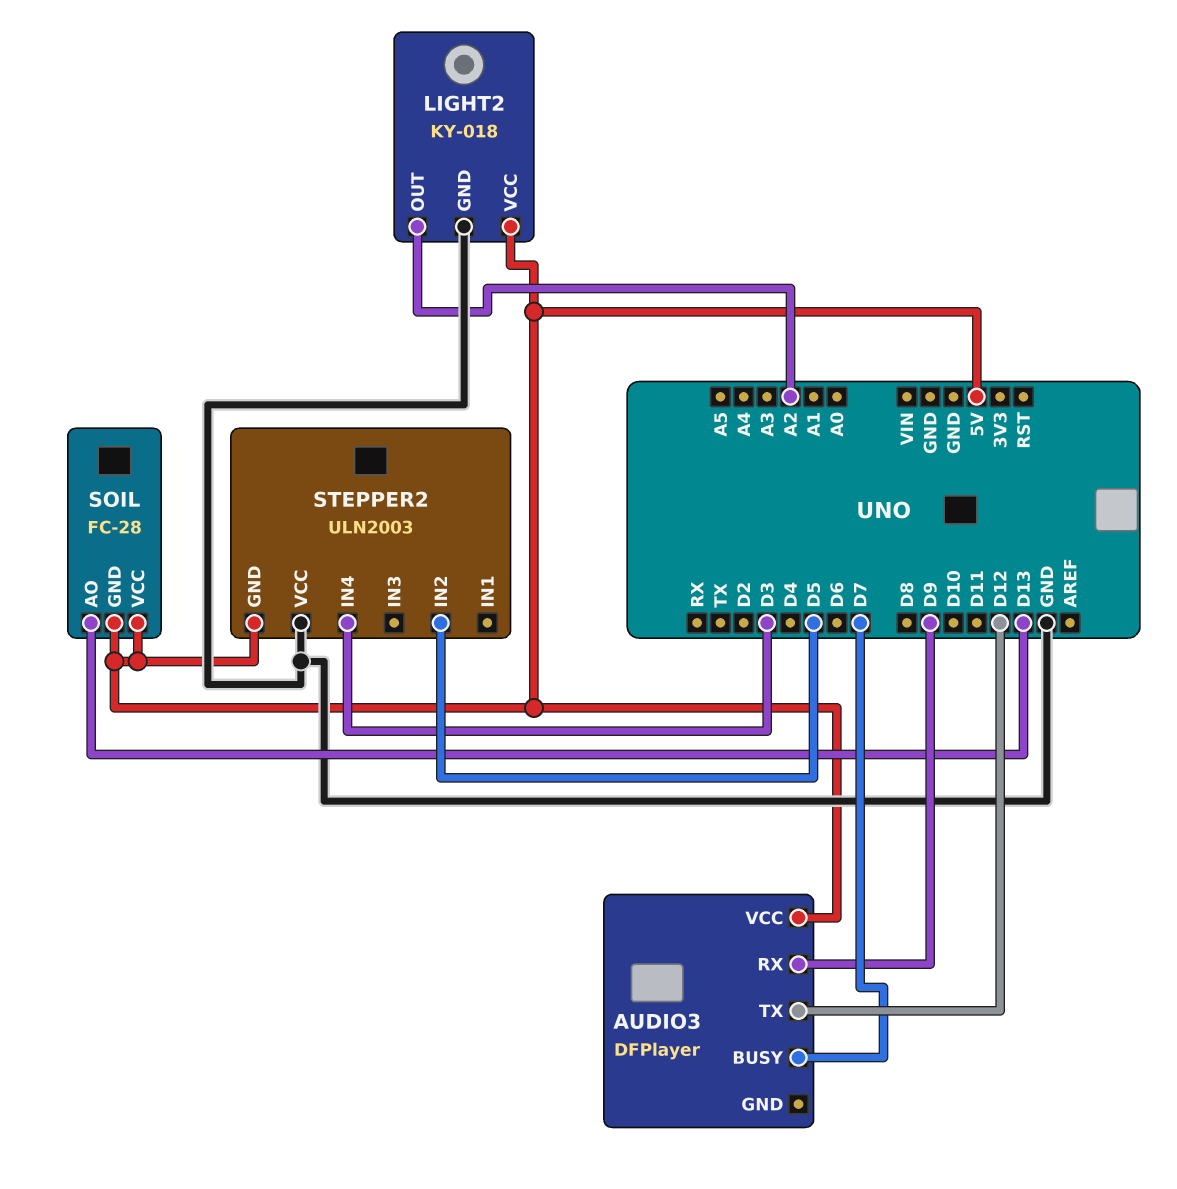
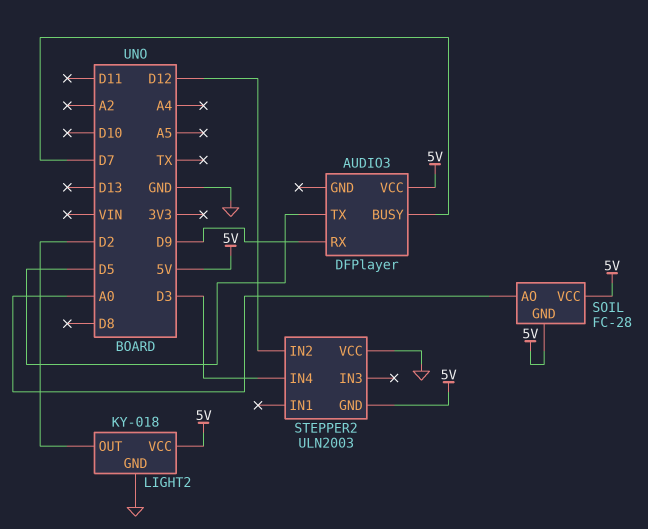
AUDIO3 pin TX: D12 -> D5
LIGHT2 pin OUT: A2 -> D2
SOIL pin AO: D13 -> A0
STEPPER2 pin IN2: D5 -> D12

